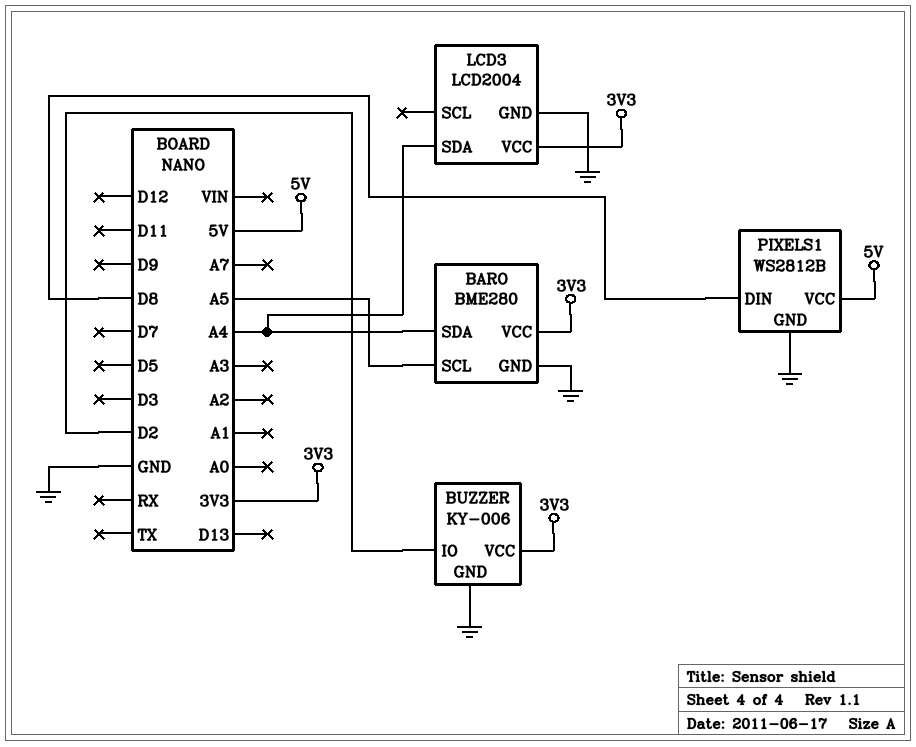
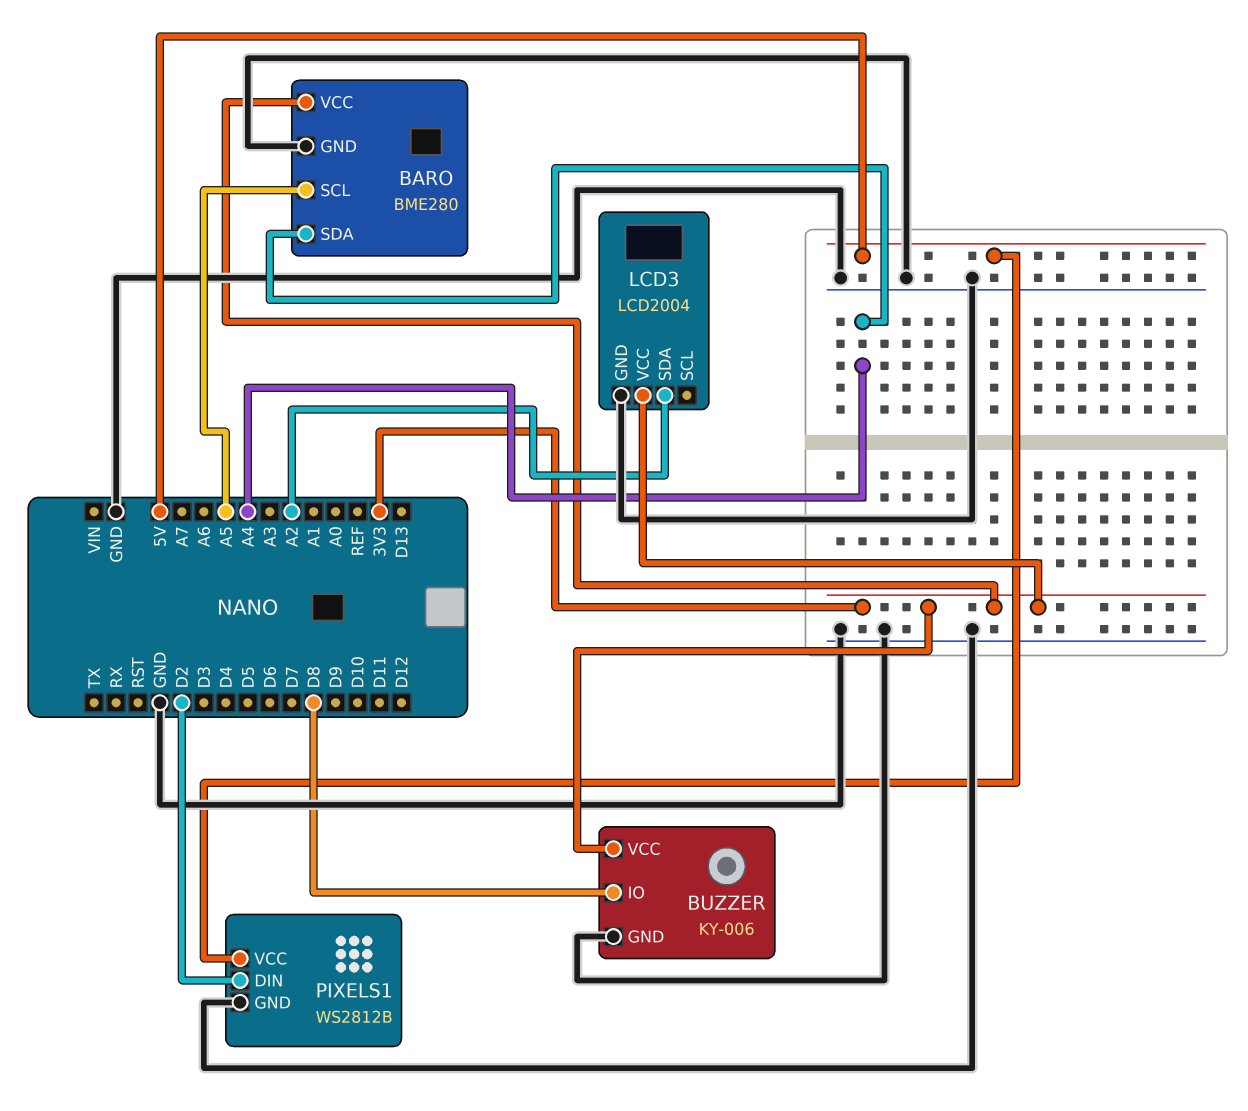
BUZZER pin IO: D2 -> D8
LCD3 pin SDA: A4 -> A2
PIXELS1 pin DIN: D8 -> D2

